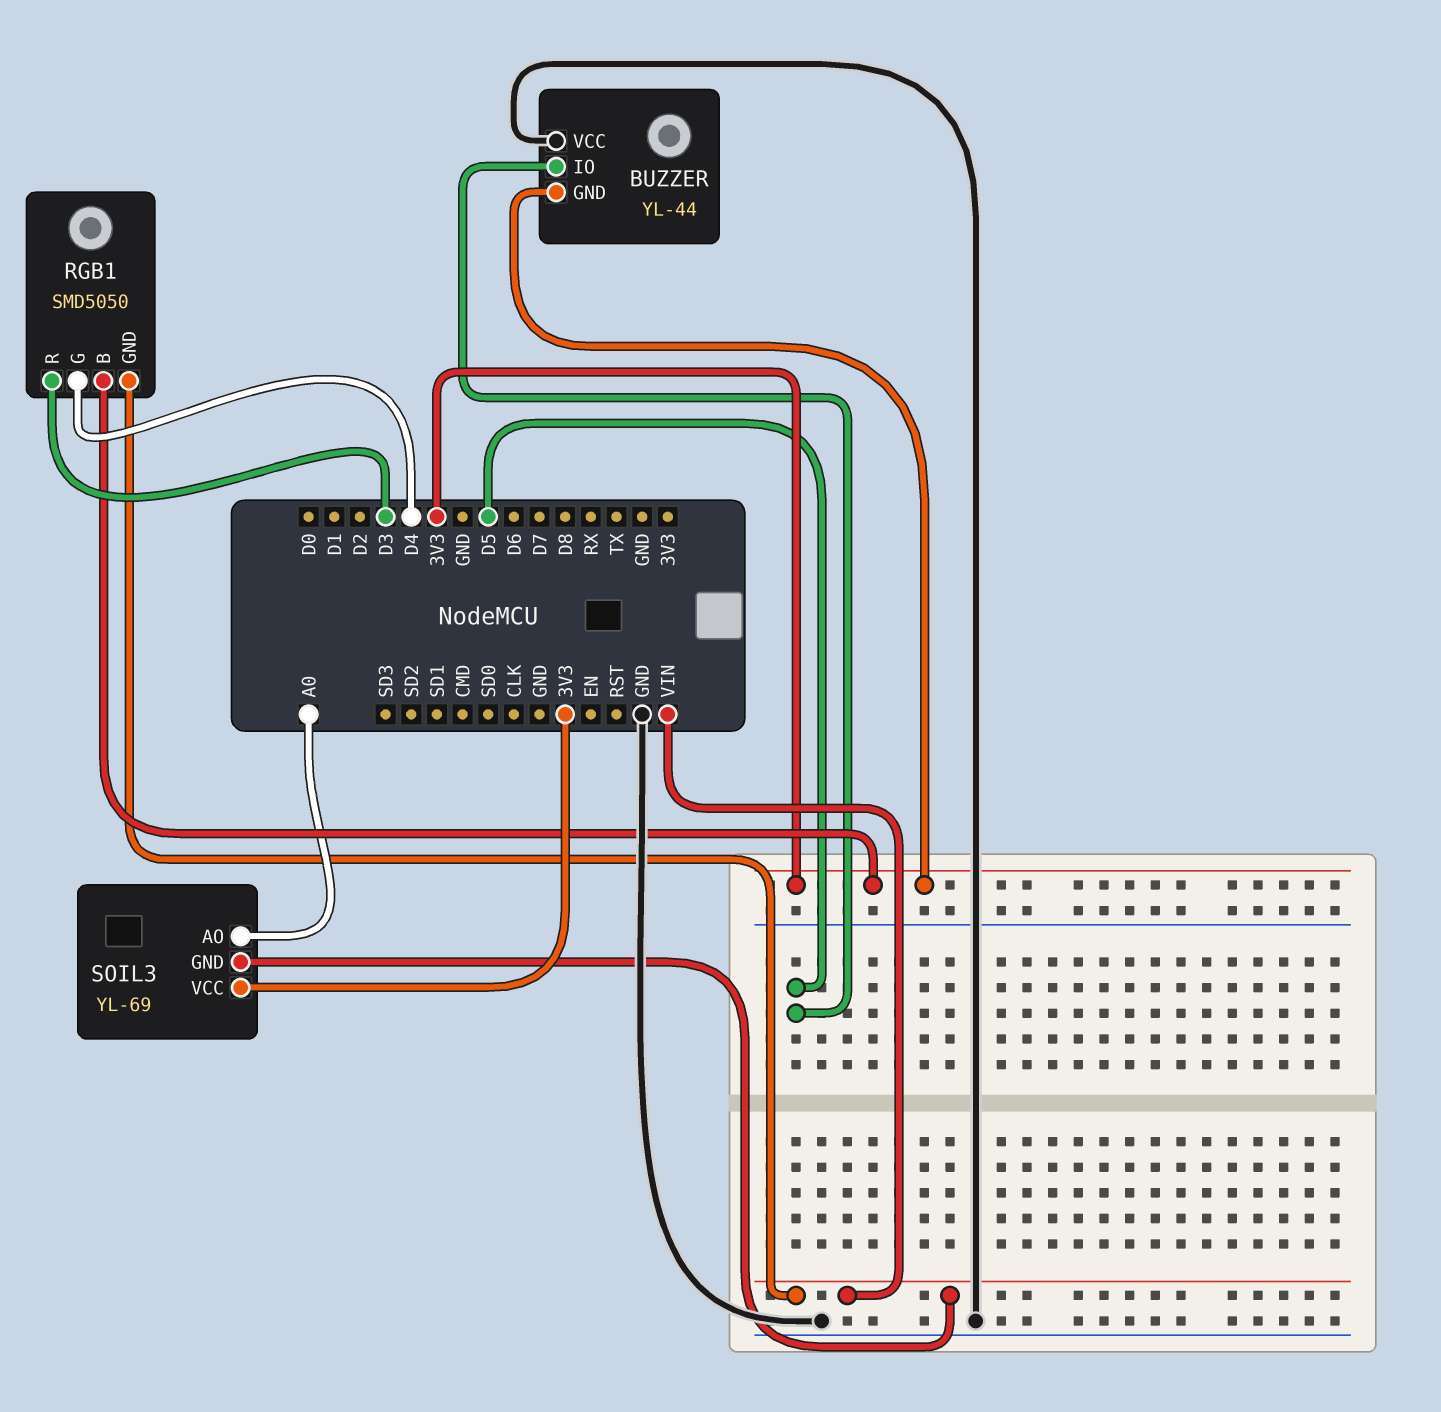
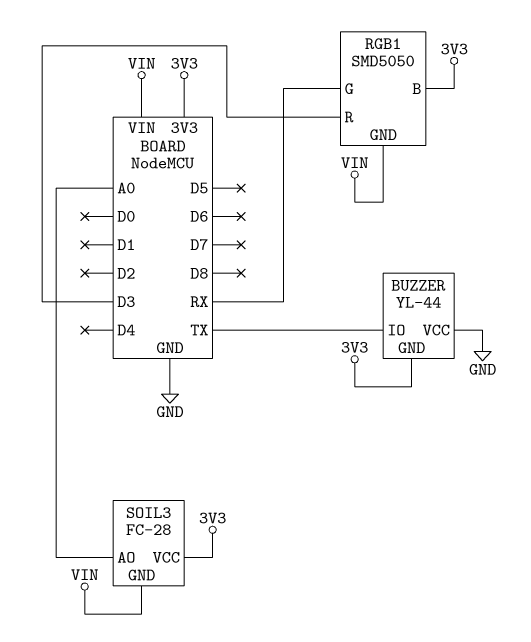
BUZZER pin IO: D5 -> TX
RGB1 pin G: D4 -> RX
SOIL3: YL-69 -> FC-28

